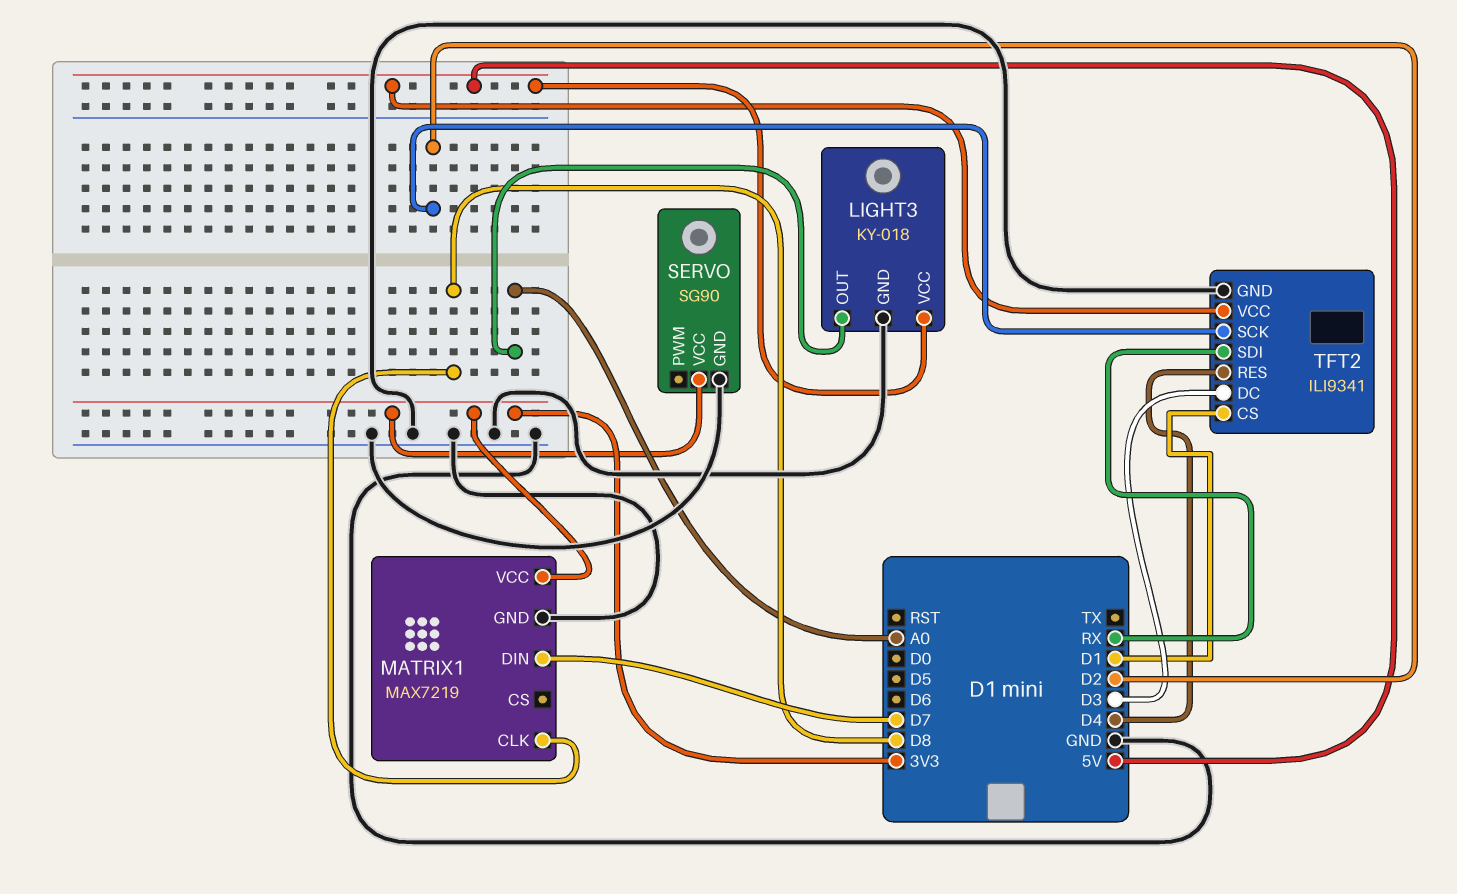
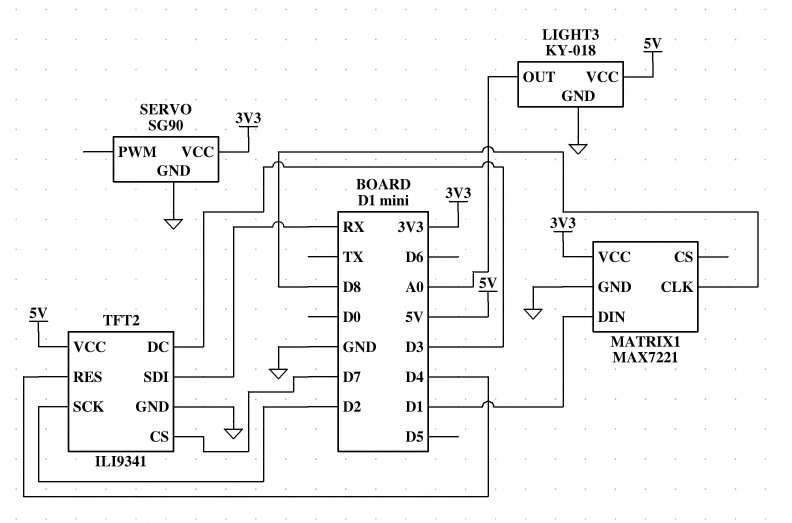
MATRIX1: MAX7219 -> MAX7221
MATRIX1 pin DIN: D7 -> D1
TFT2 pin CS: D1 -> D7

